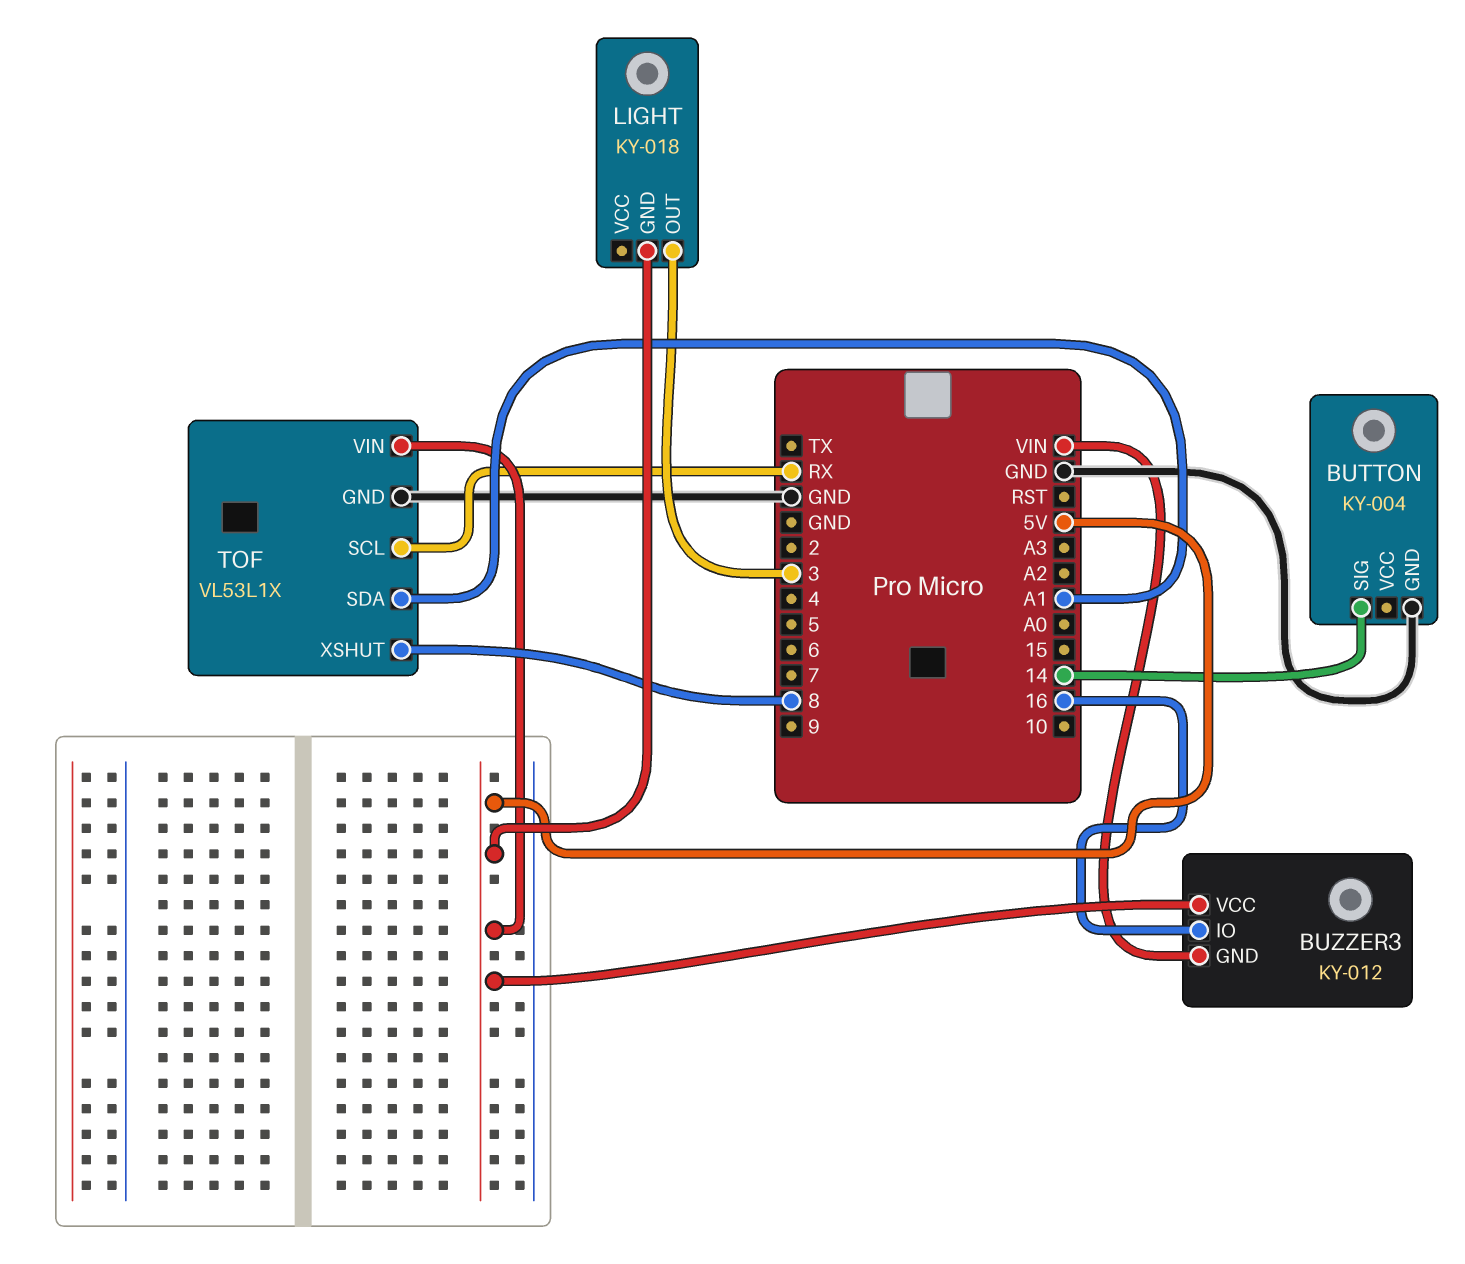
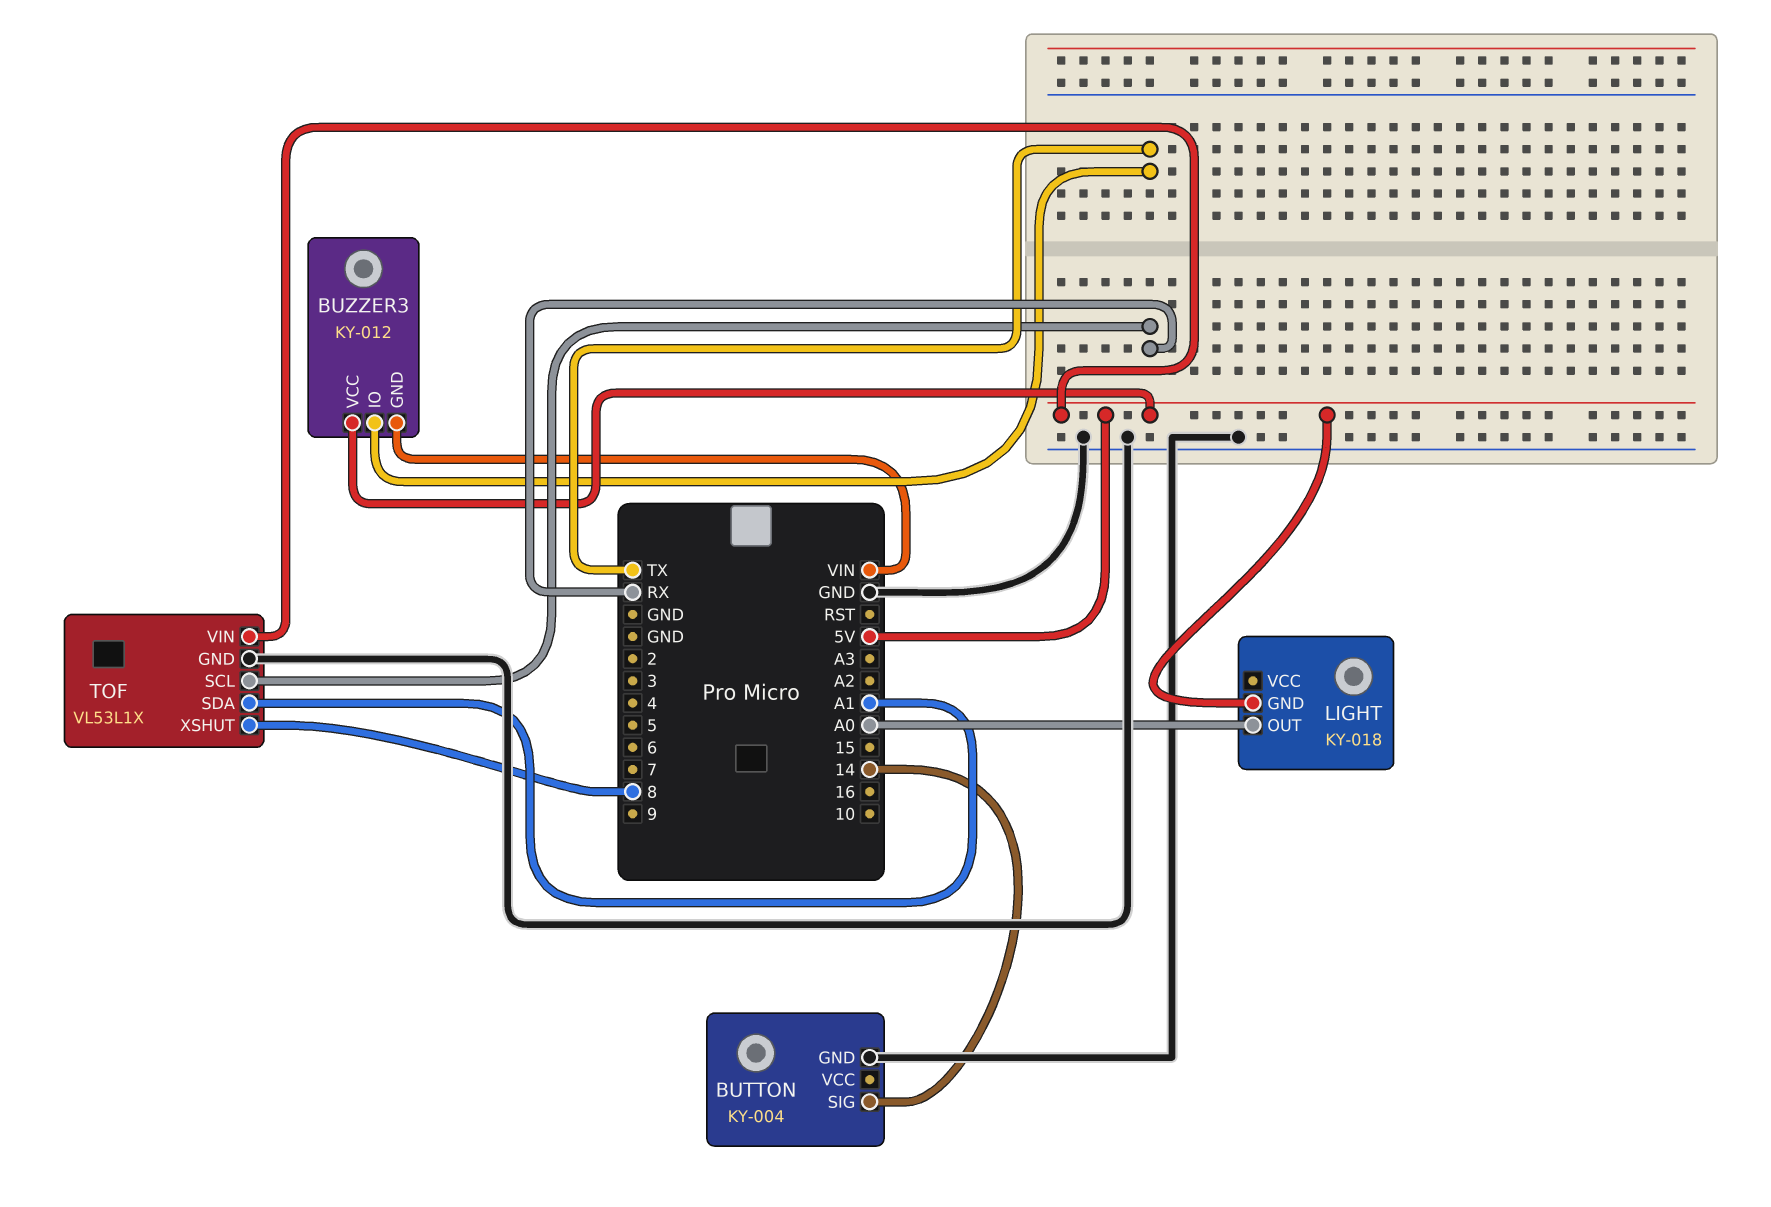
BUZZER3 pin IO: 16 -> TX
LIGHT pin OUT: 3 -> A0

